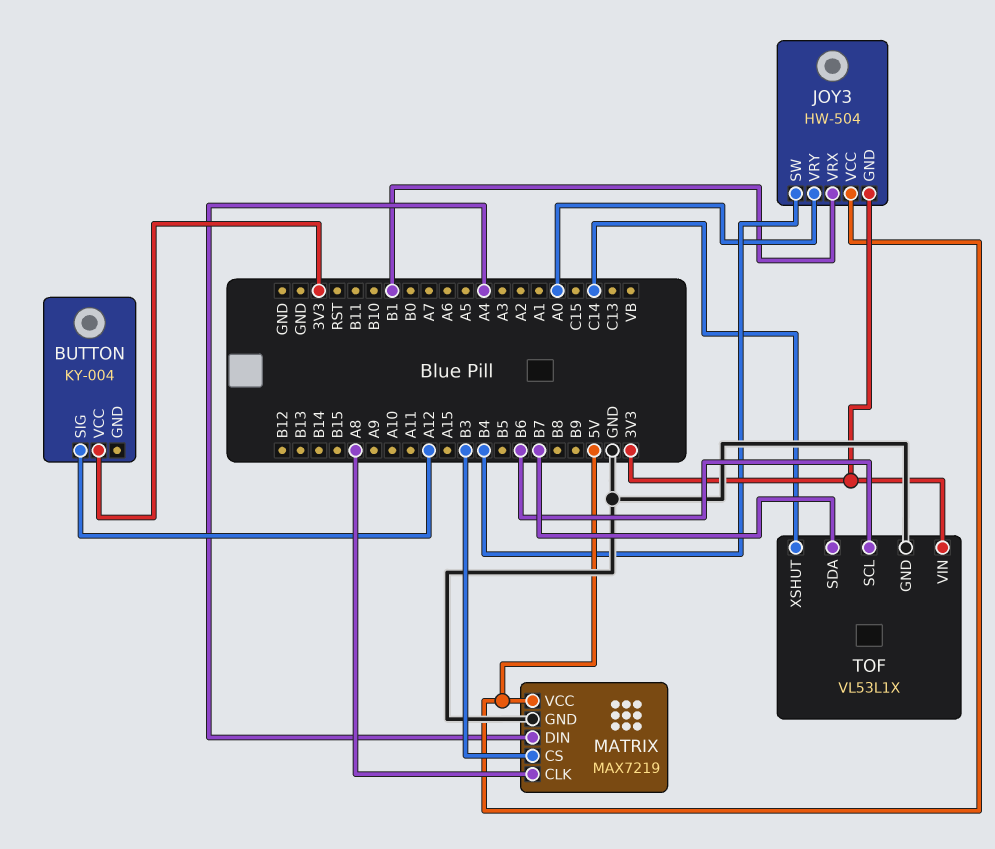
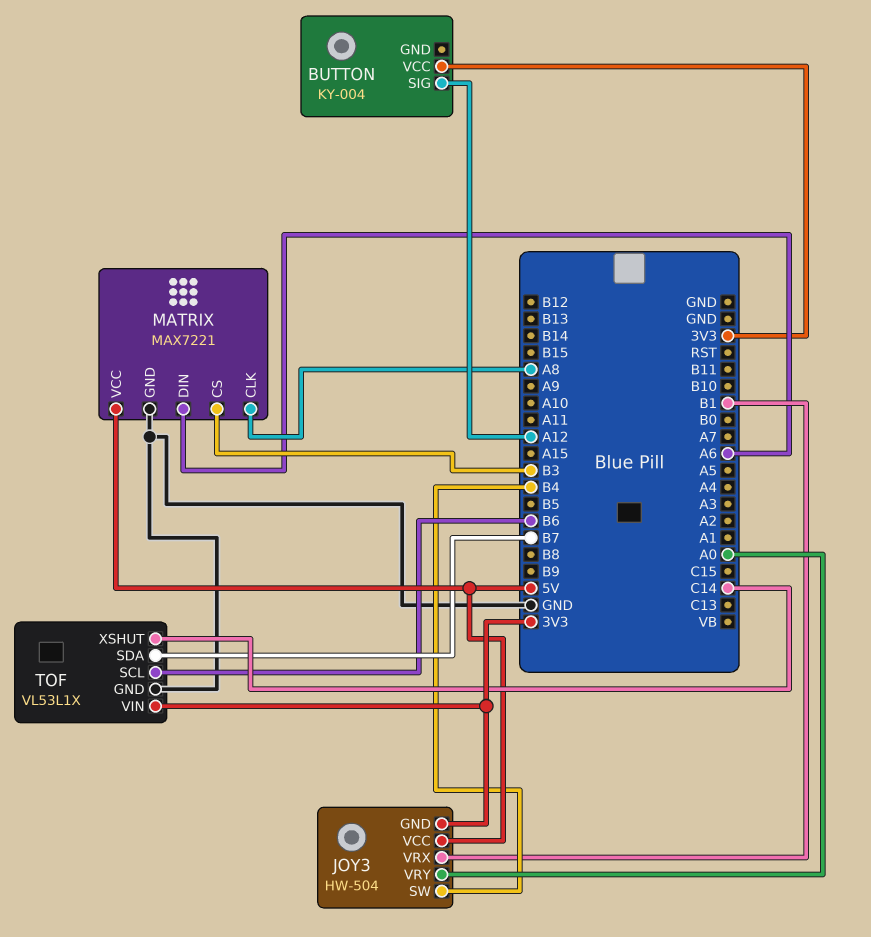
MATRIX: MAX7219 -> MAX7221
MATRIX pin DIN: A4 -> A6

